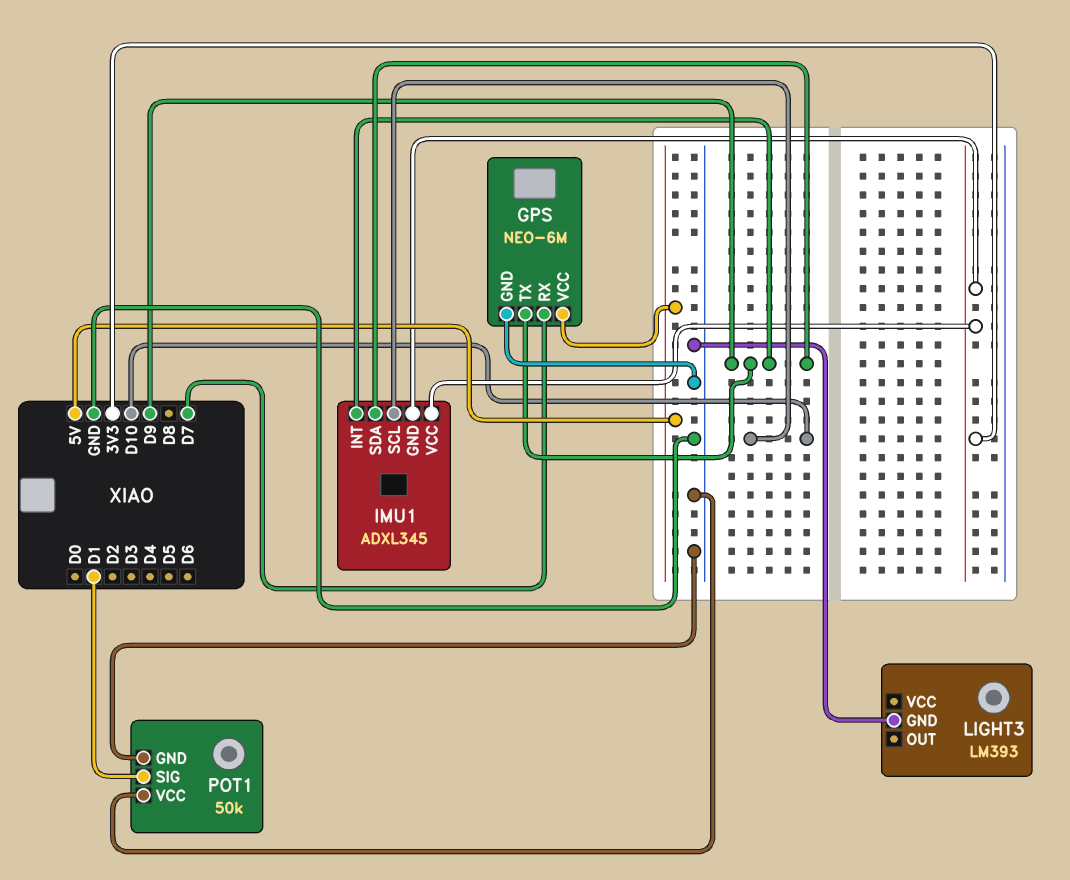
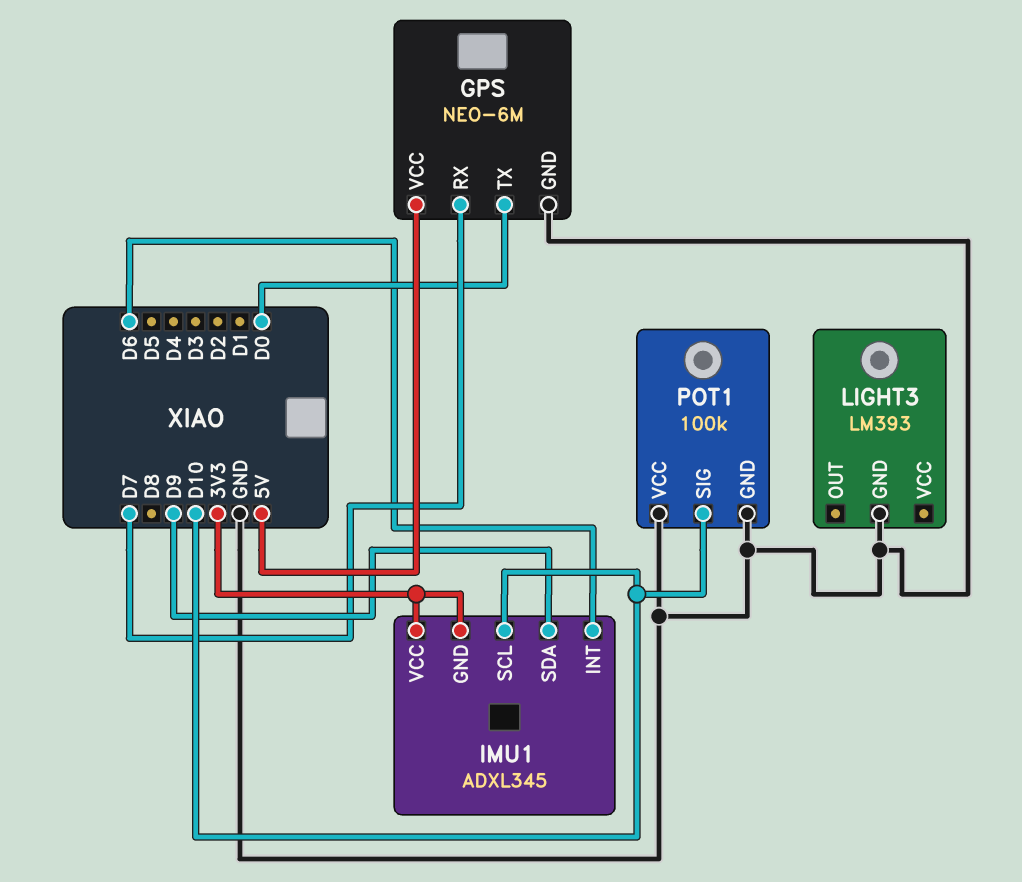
GPS pin TX: D9 -> D0
IMU1 pin INT: D9 -> D6
POT1: 50k -> 100k
POT1 pin SIG: D1 -> D10

